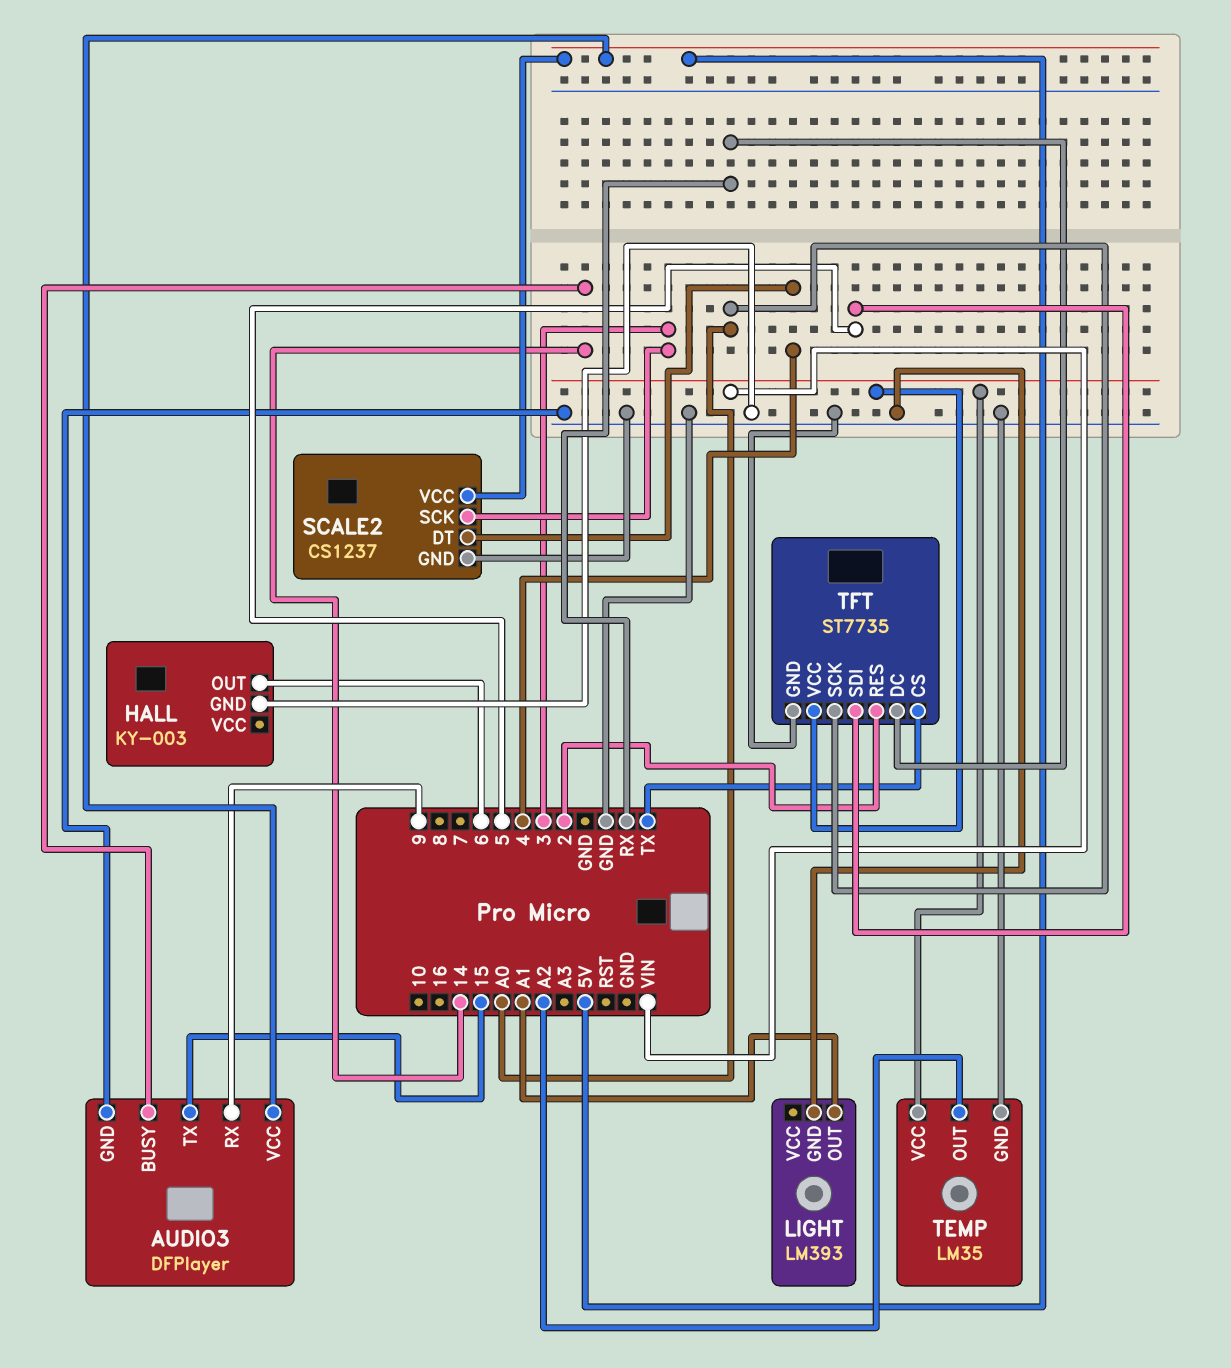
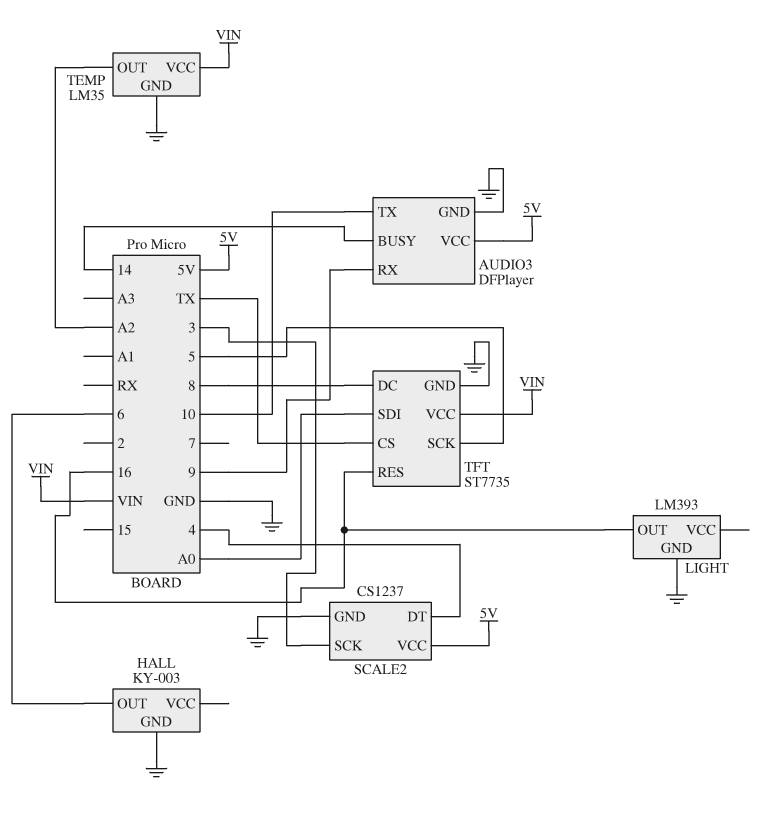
AUDIO3 pin TX: 15 -> 10
LIGHT pin OUT: A1 -> 16
TFT pin DC: RX -> 8
TFT pin RES: 2 -> 16
TFT pin SCK: A0 -> 5
TFT pin SDI: 5 -> A0

